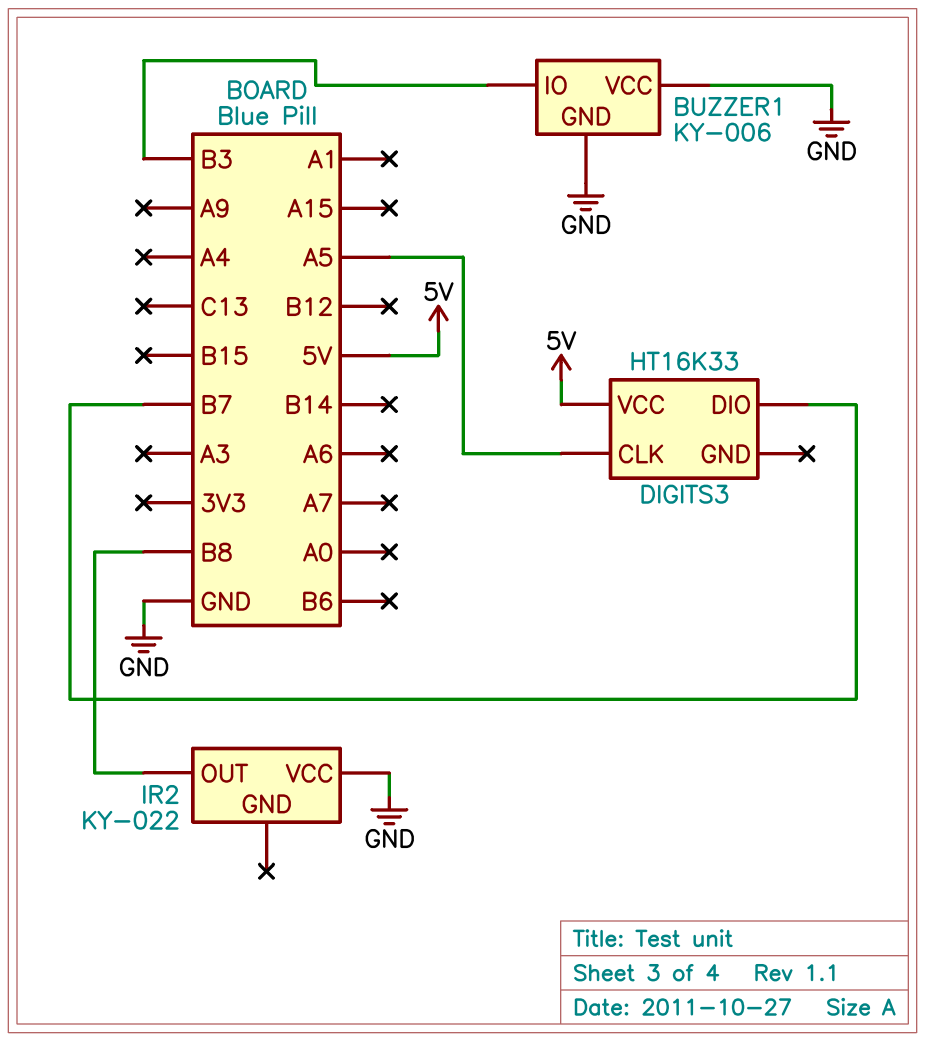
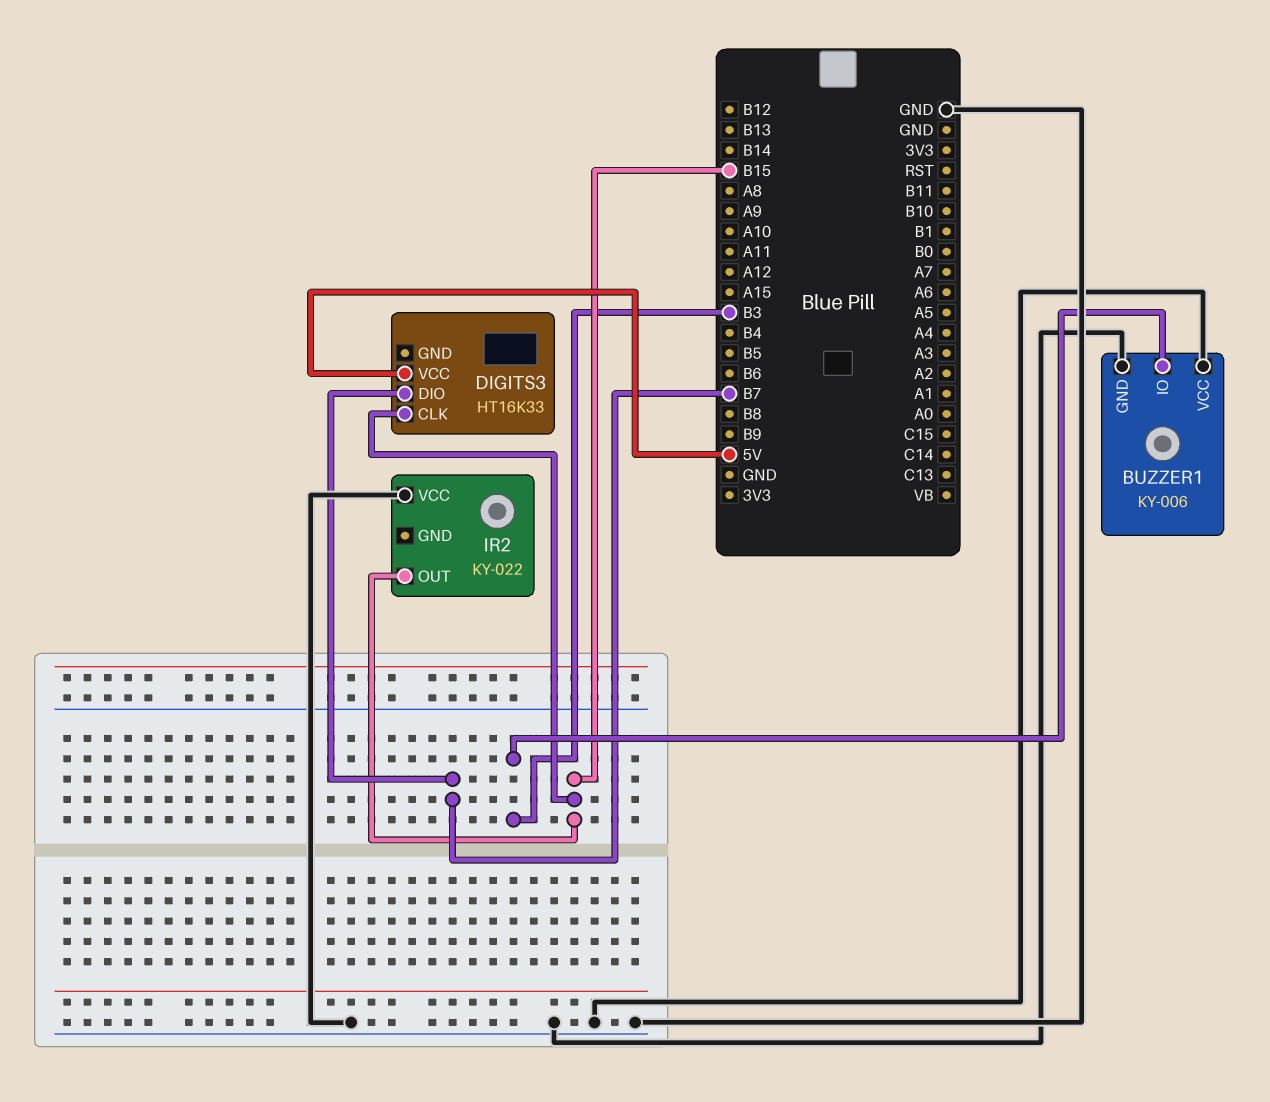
DIGITS3 pin CLK: A5 -> B15
IR2 pin OUT: B8 -> B15

